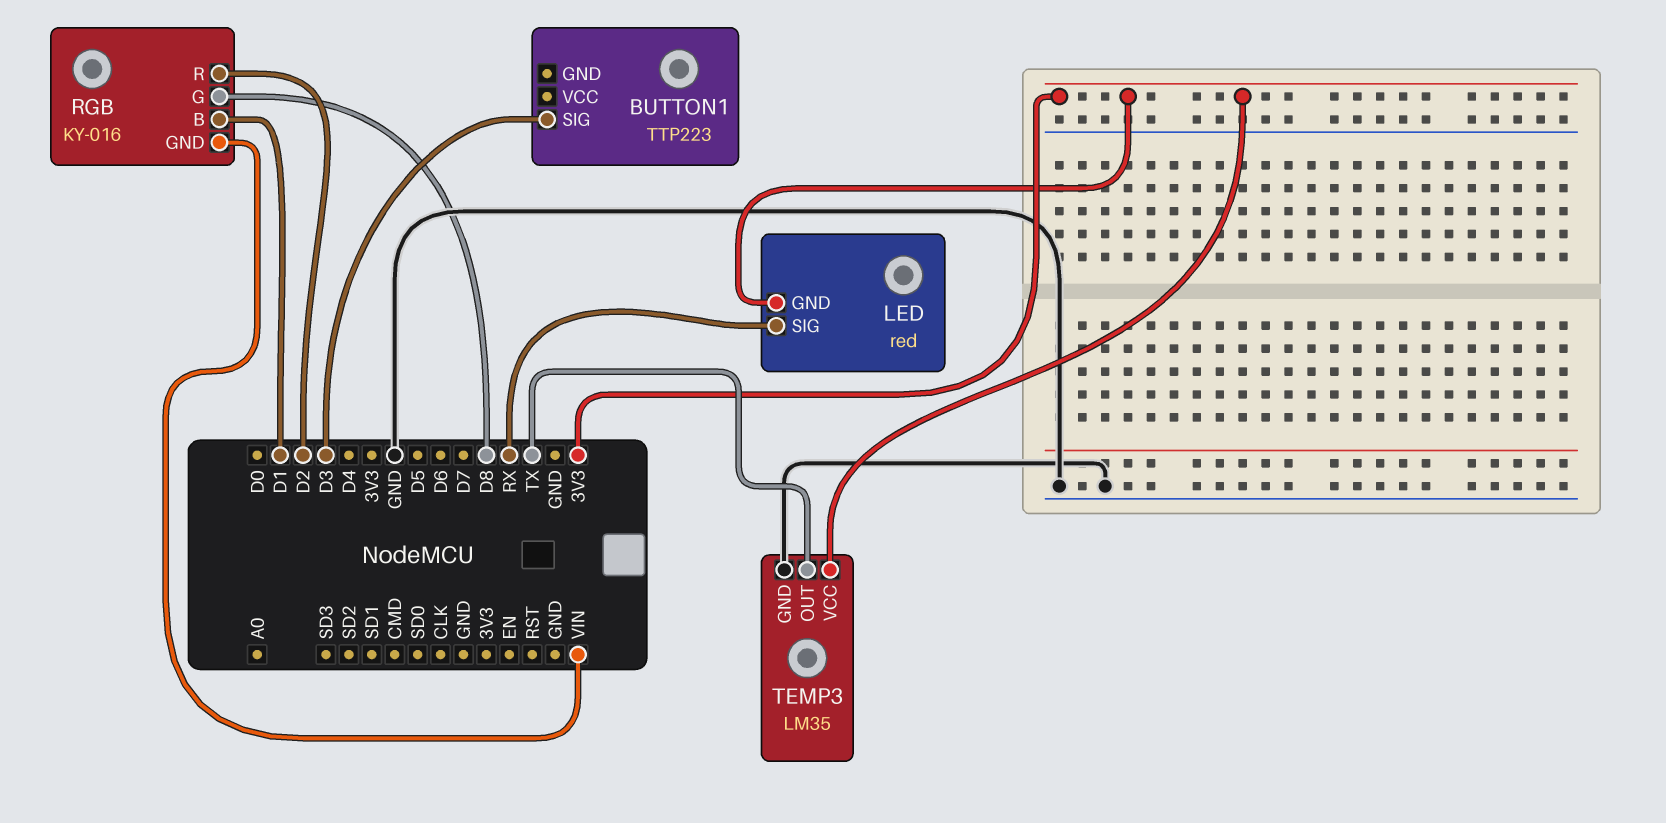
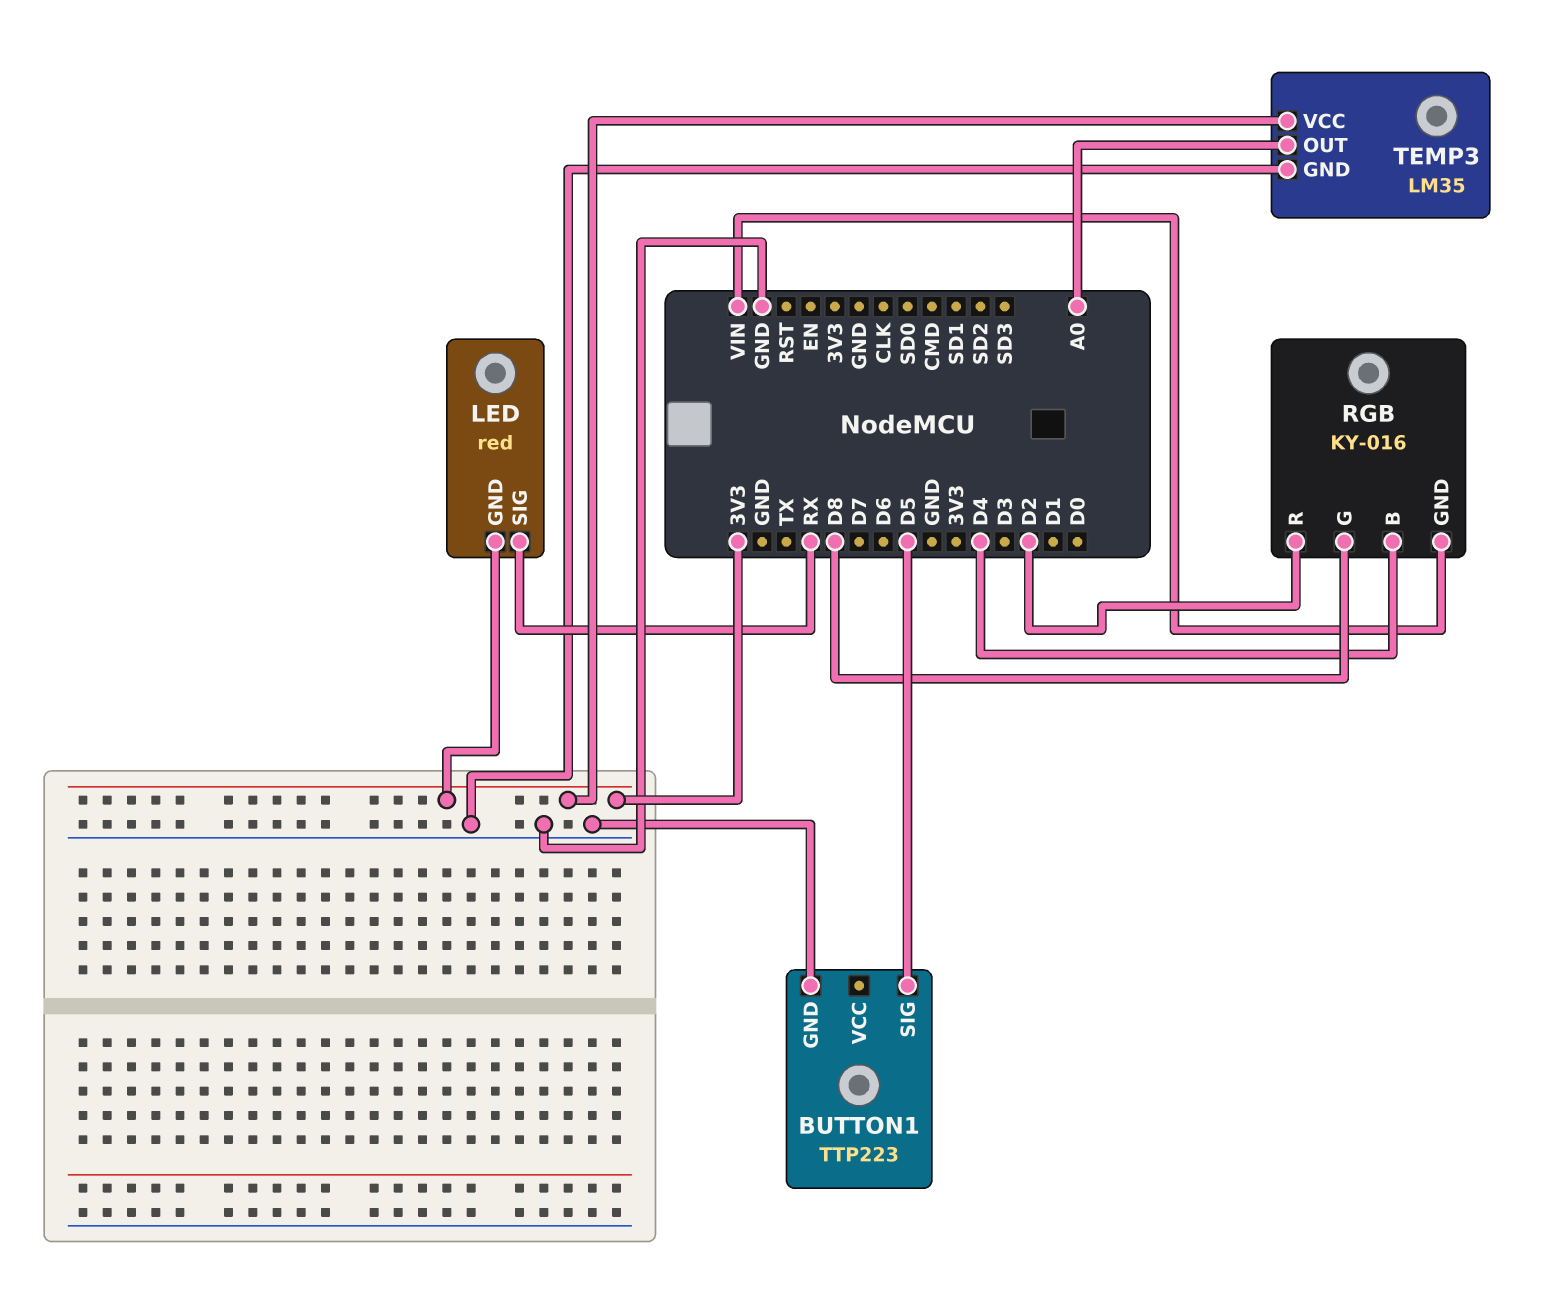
BUTTON1 pin GND: none -> GND
BUTTON1 pin SIG: D3 -> D5
RGB pin B: D1 -> D4
TEMP3 pin OUT: TX -> A0

